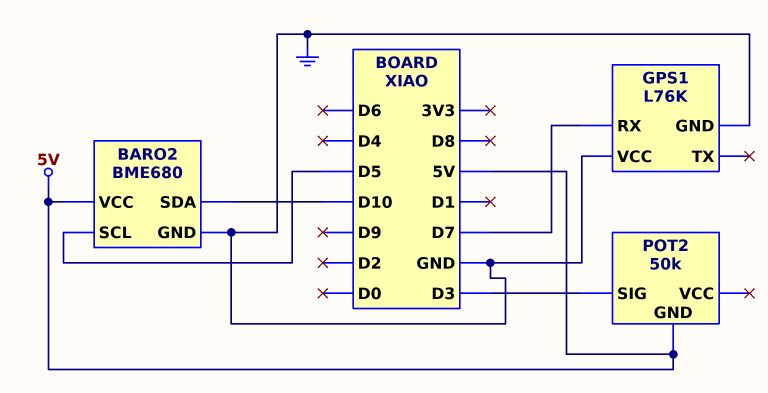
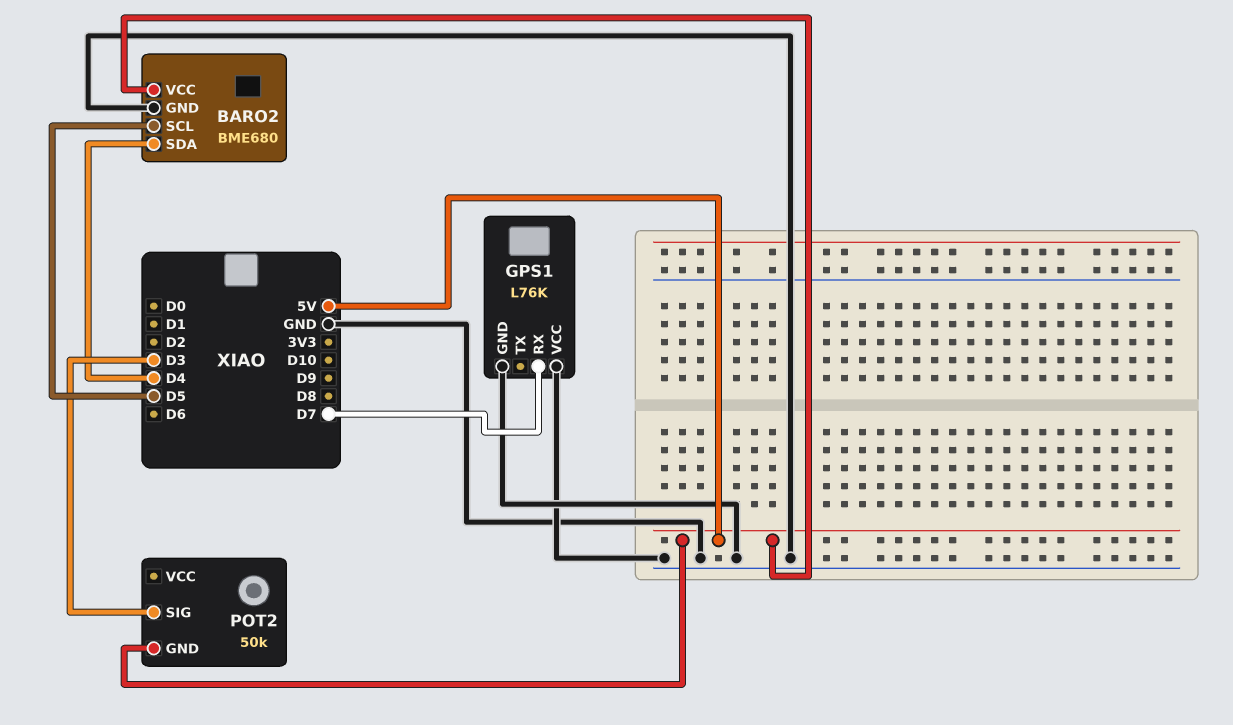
BARO2 pin SDA: D10 -> D4

